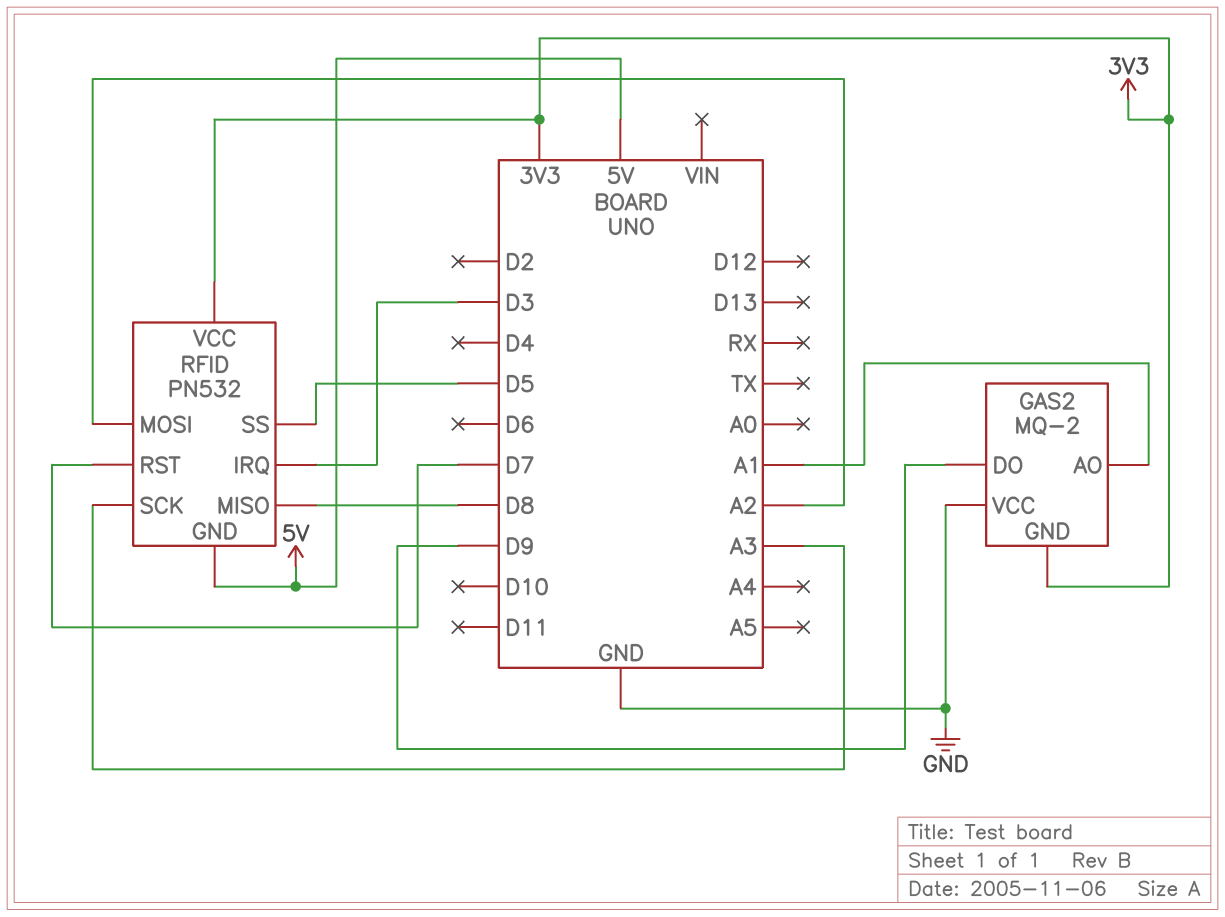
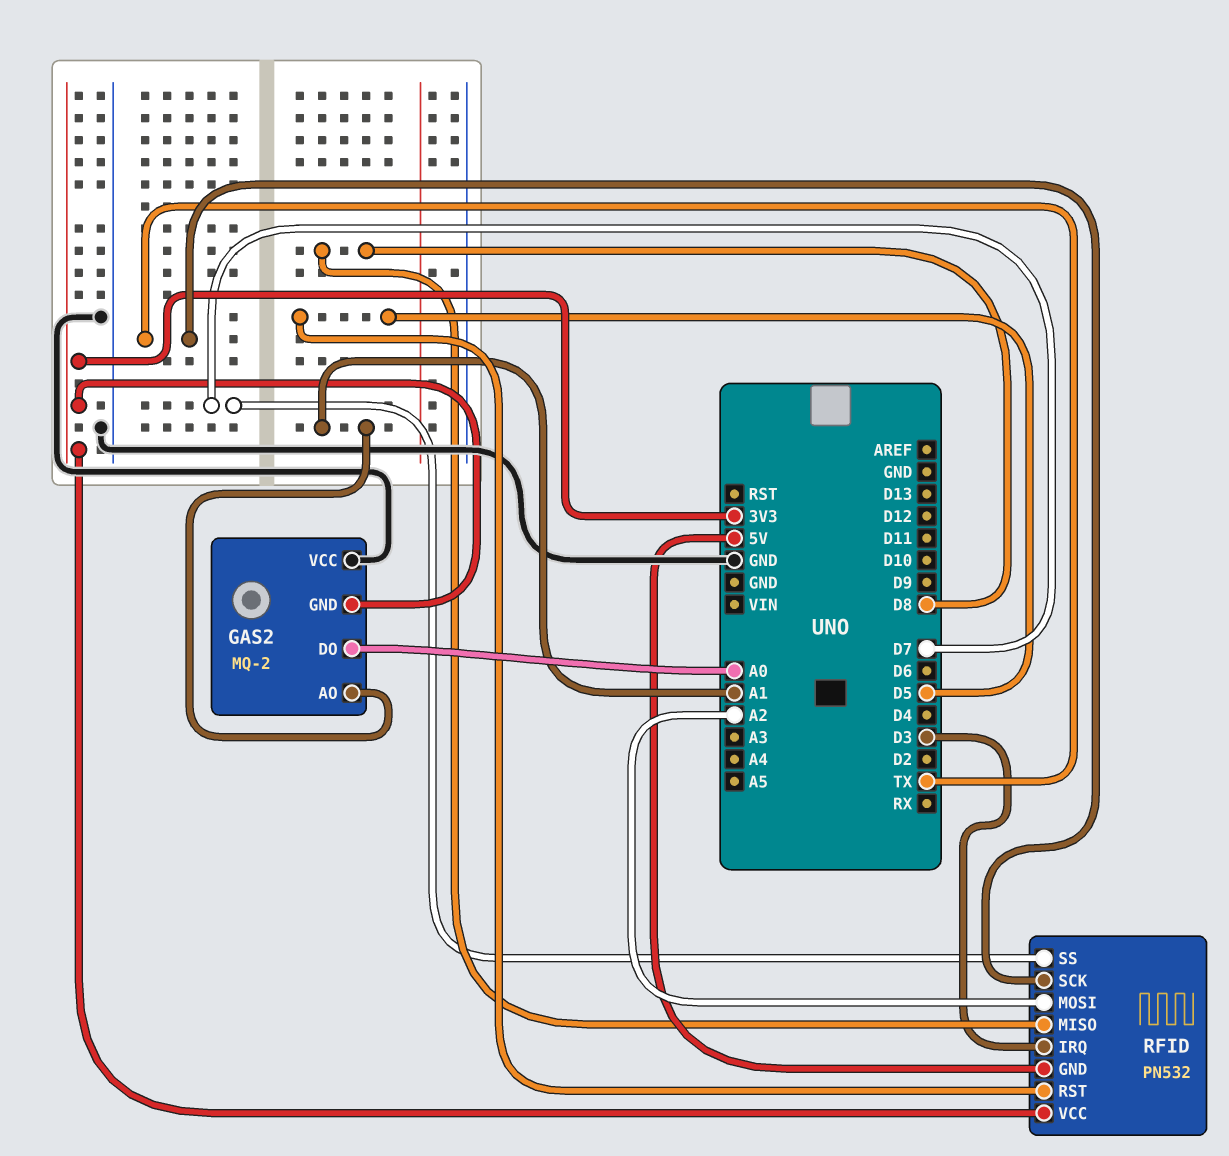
GAS2 pin DO: D9 -> A0
RFID pin RST: D7 -> D5
RFID pin SCK: A3 -> TX
RFID pin SS: D5 -> D7

